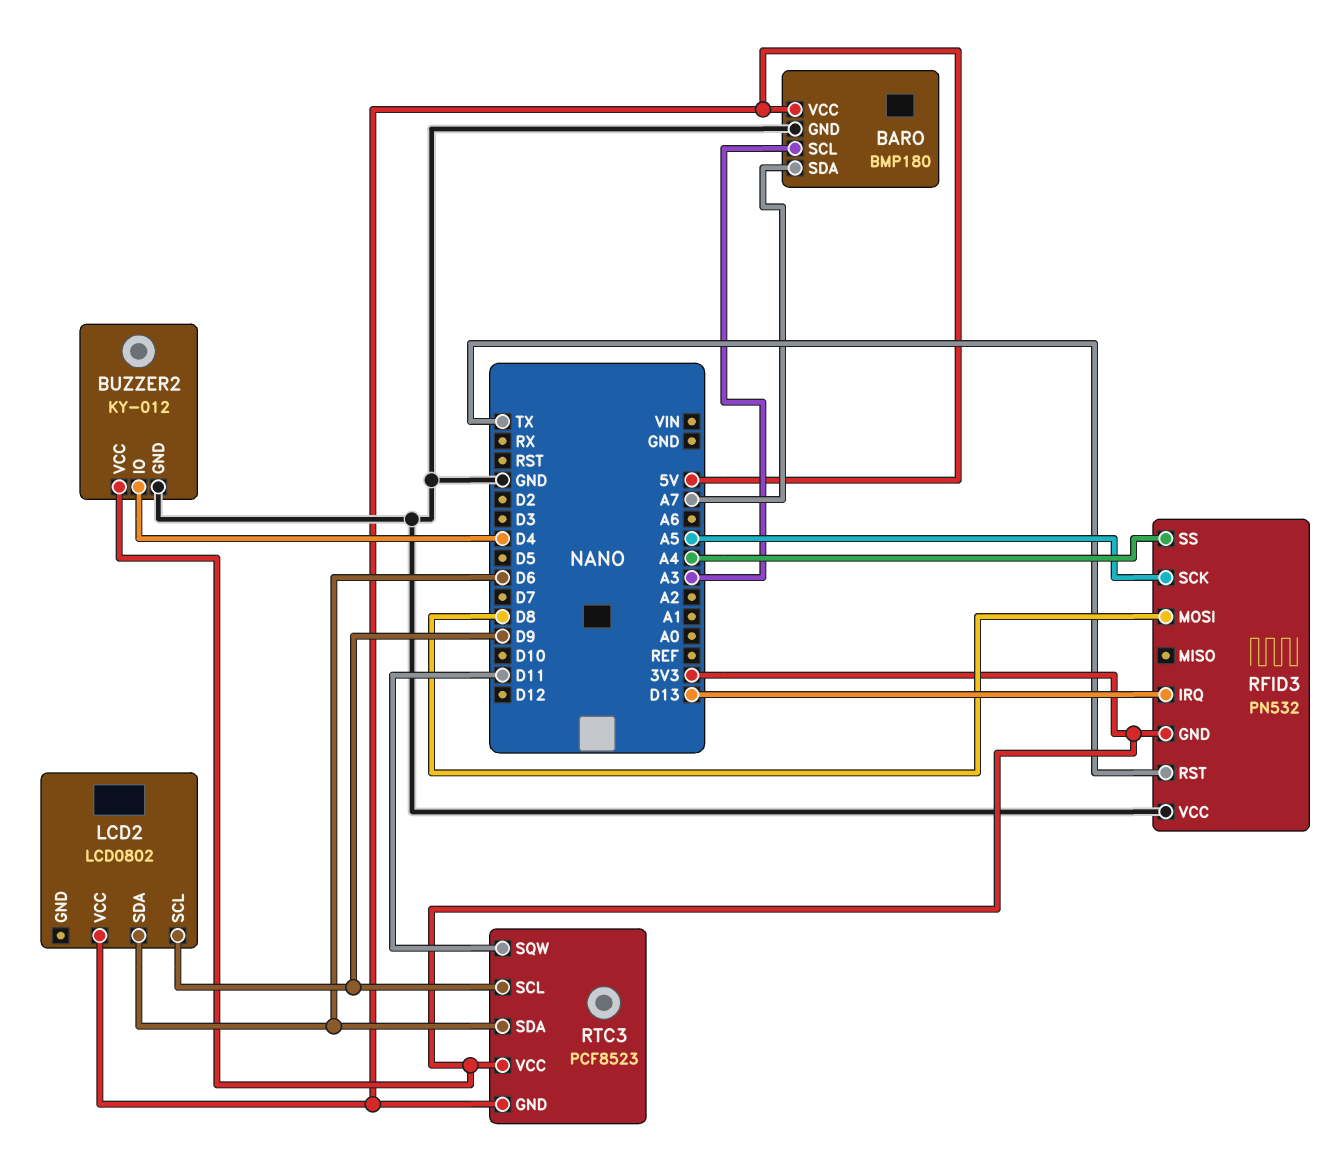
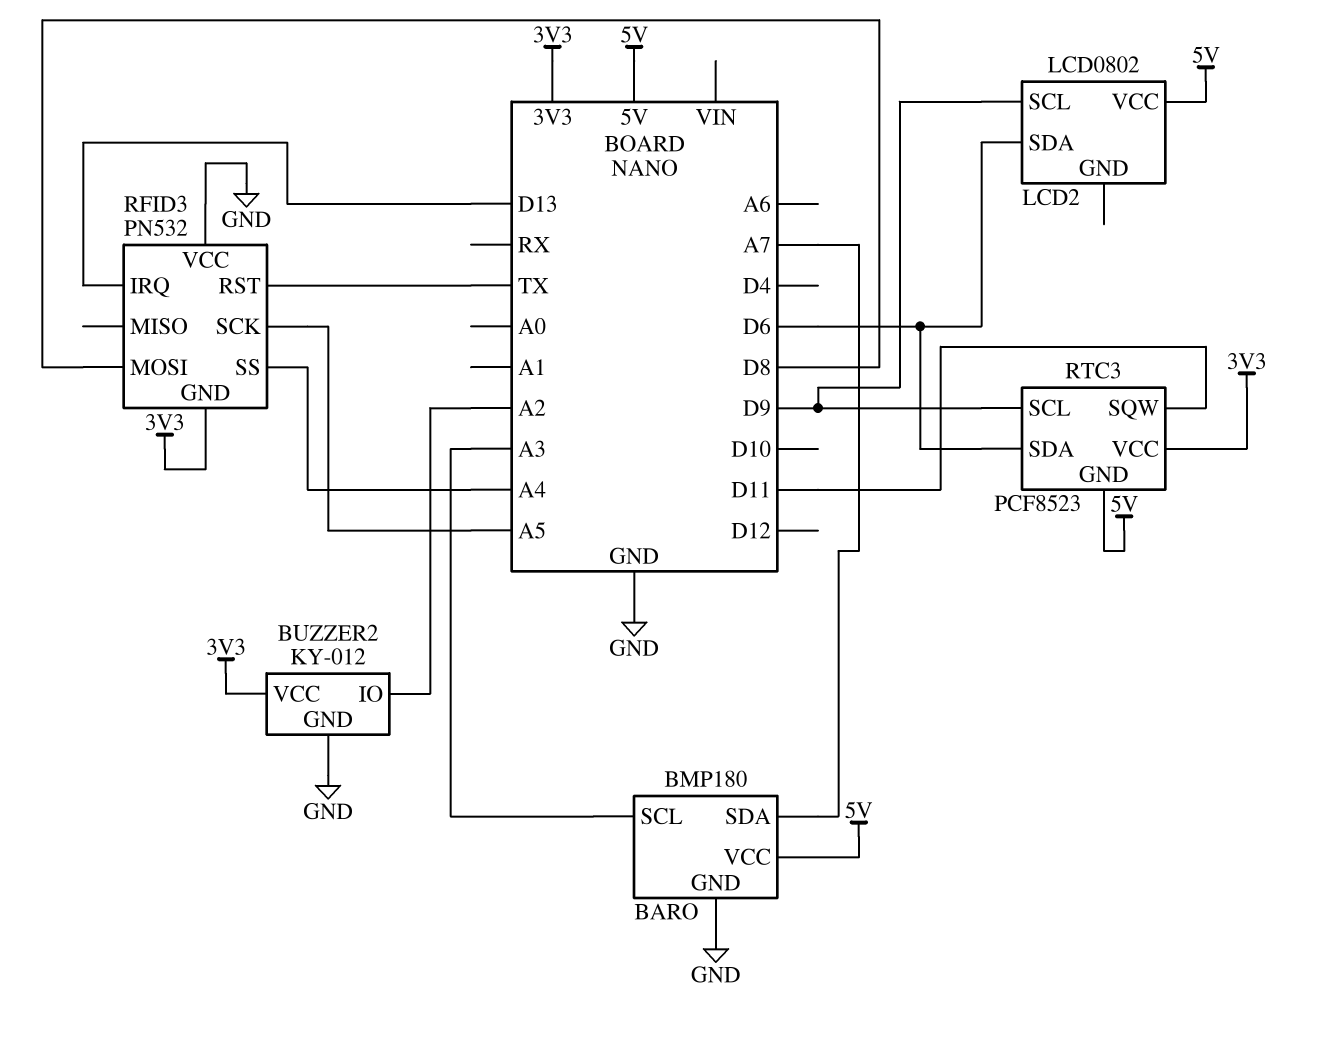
BUZZER2 pin IO: D4 -> A2

